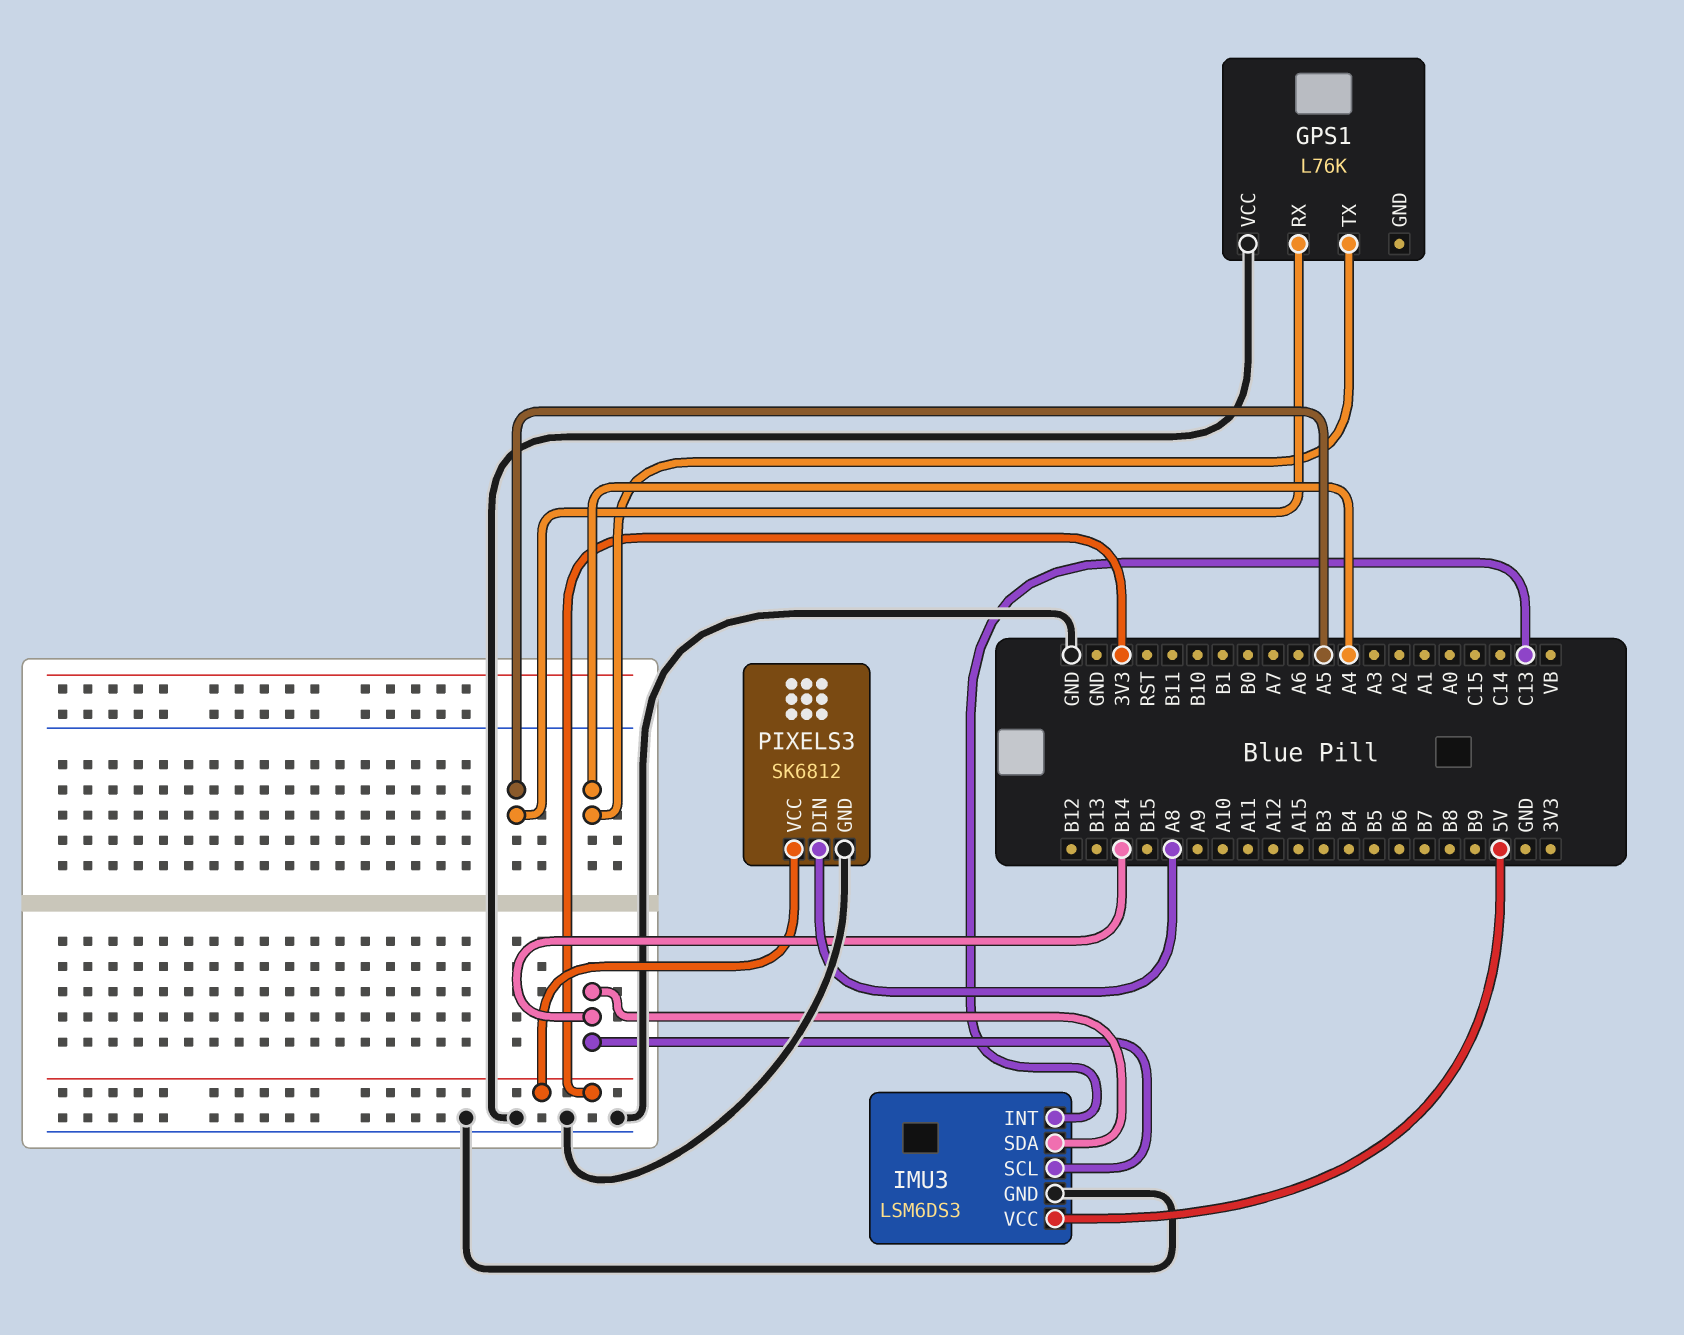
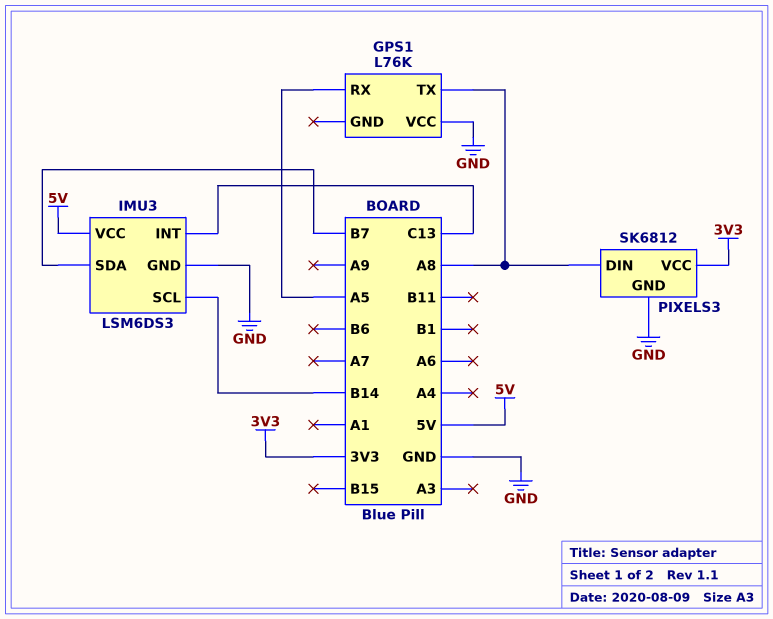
GPS1 pin TX: A4 -> A8
IMU3 pin SDA: B14 -> B7

